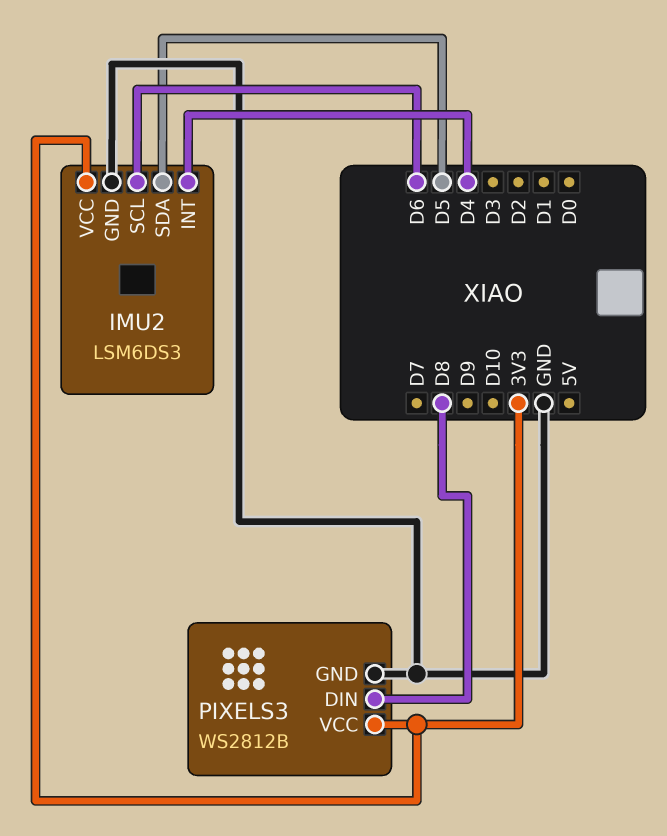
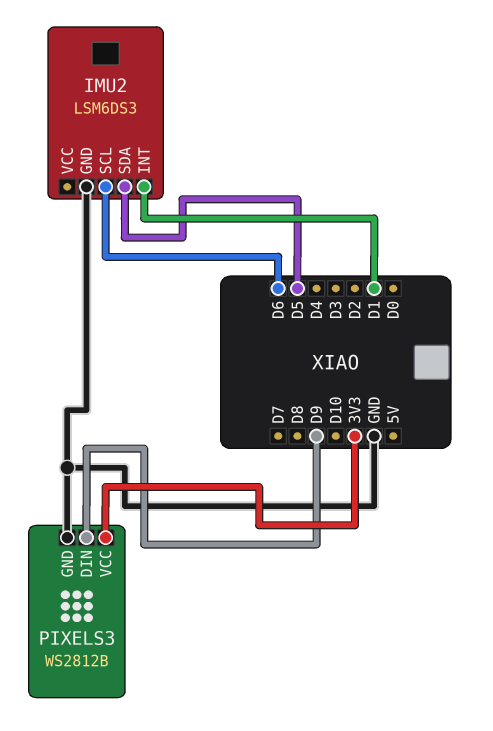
IMU2 pin INT: D4 -> D1
IMU2 pin VCC: 3V3 -> none
PIXELS3 pin DIN: D8 -> D9

